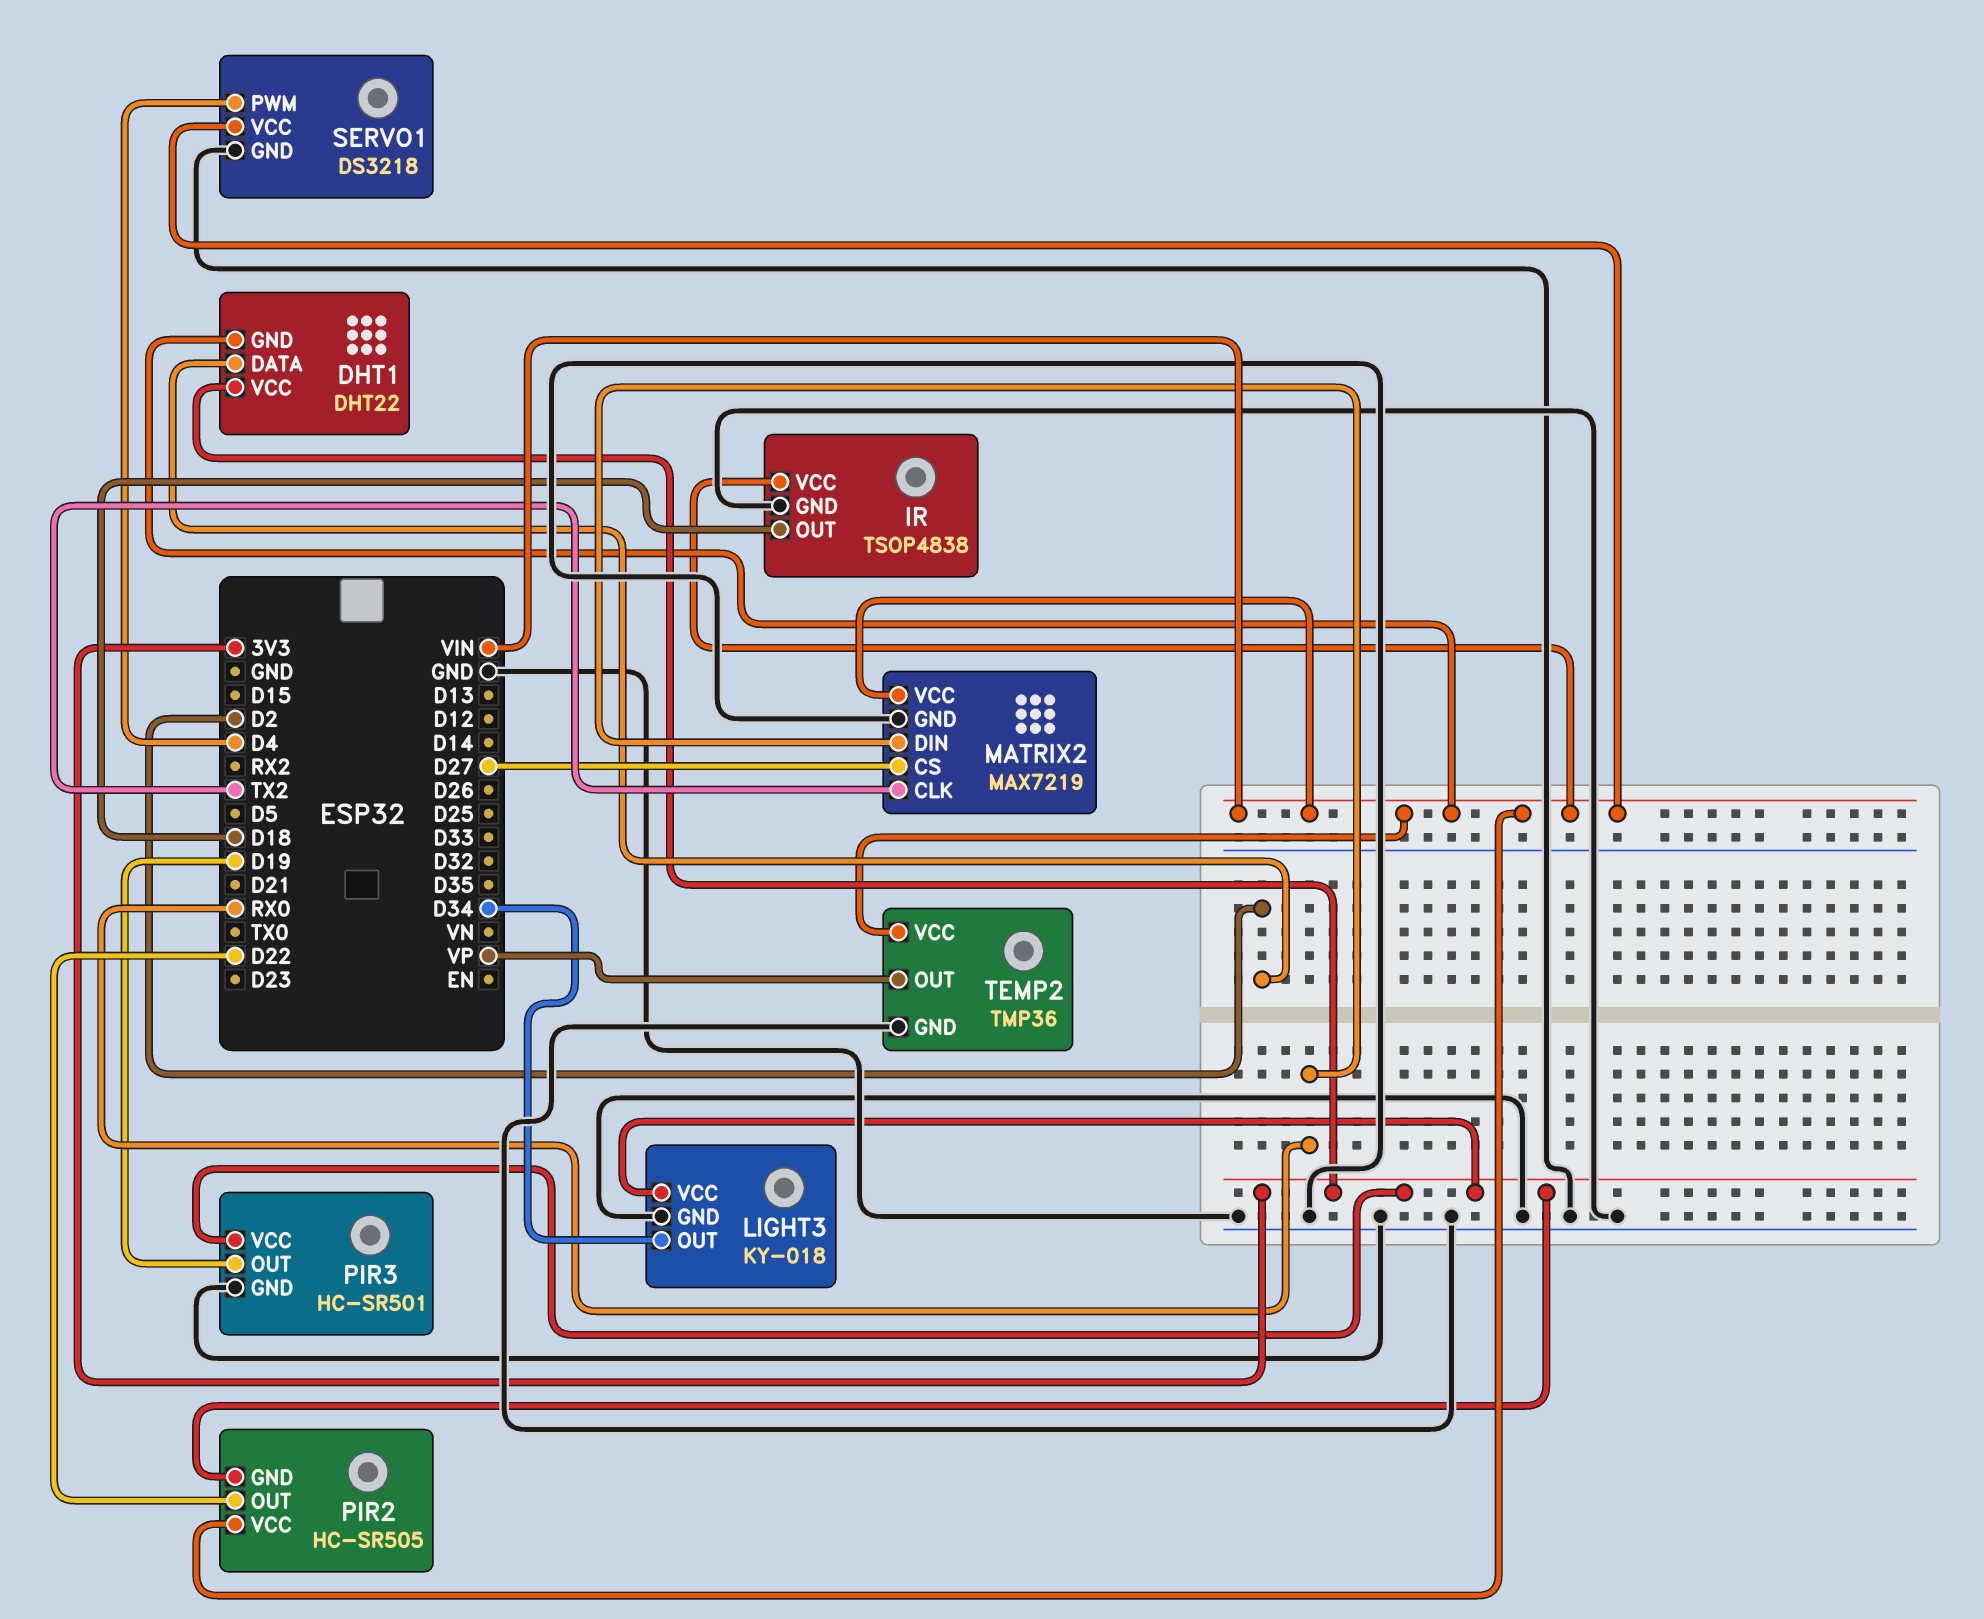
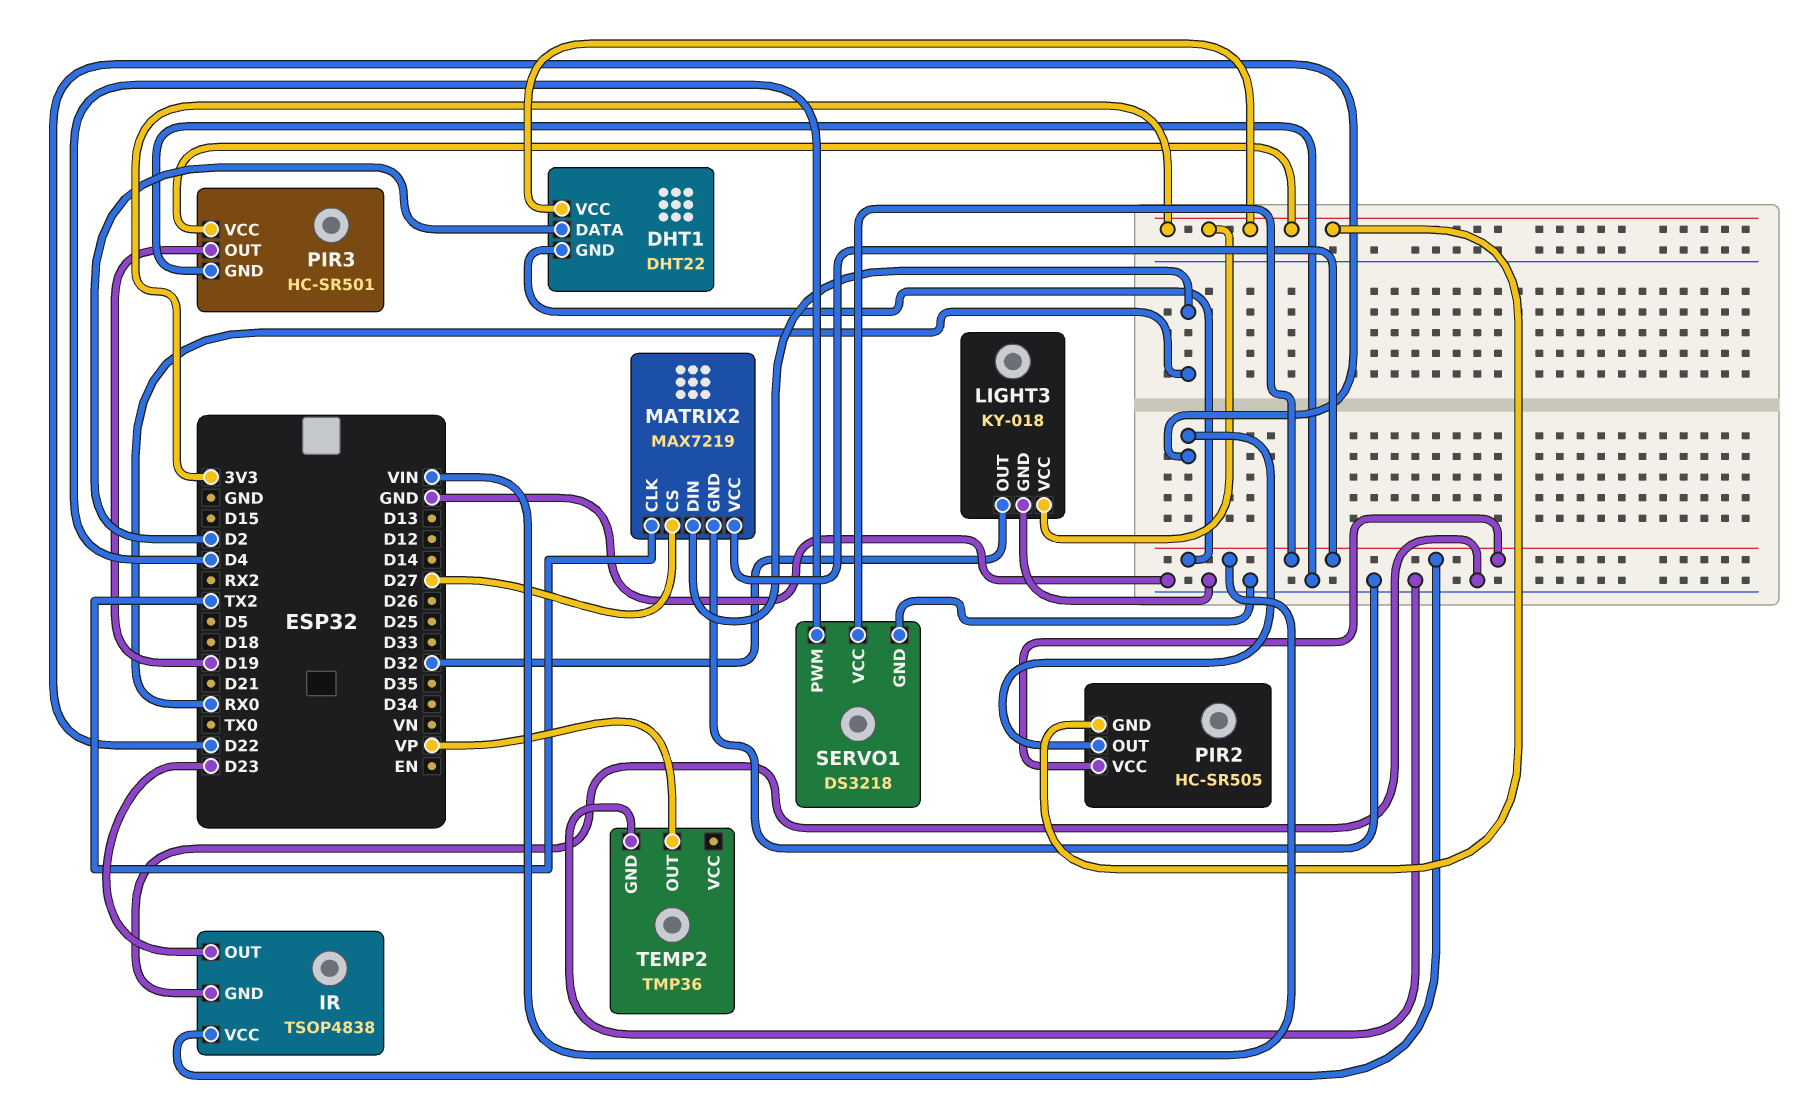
IR pin OUT: D18 -> D23
LIGHT3 pin OUT: D34 -> D32
TEMP2 pin VCC: VIN -> none

